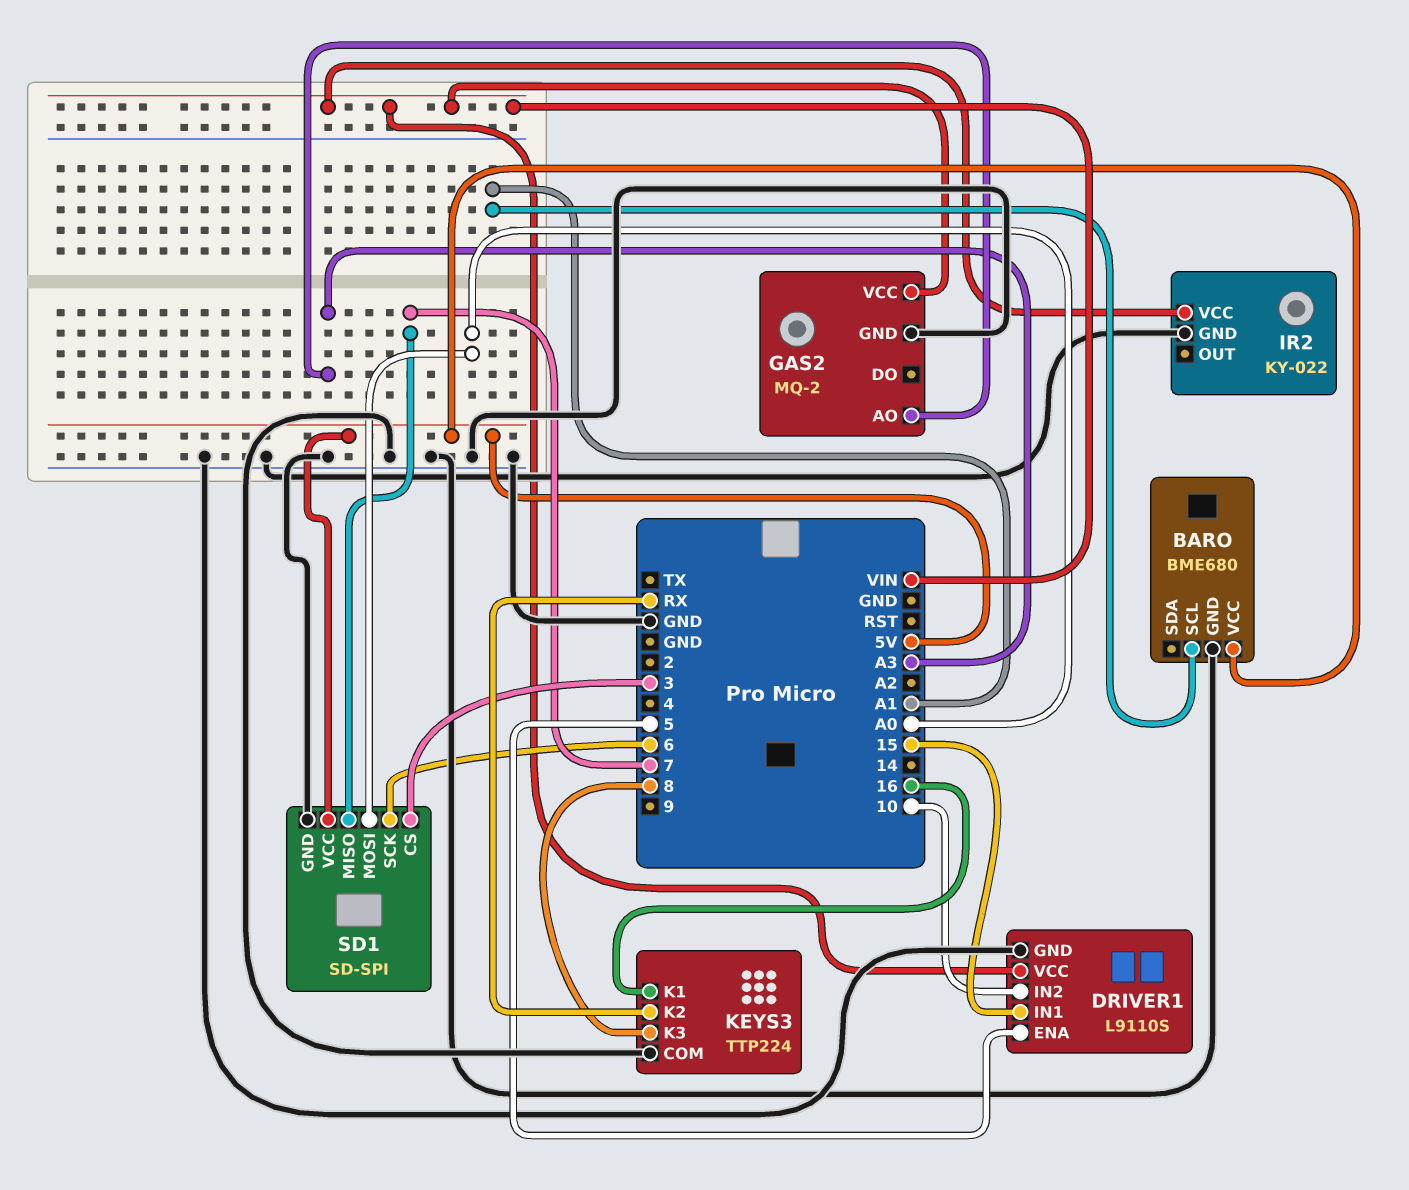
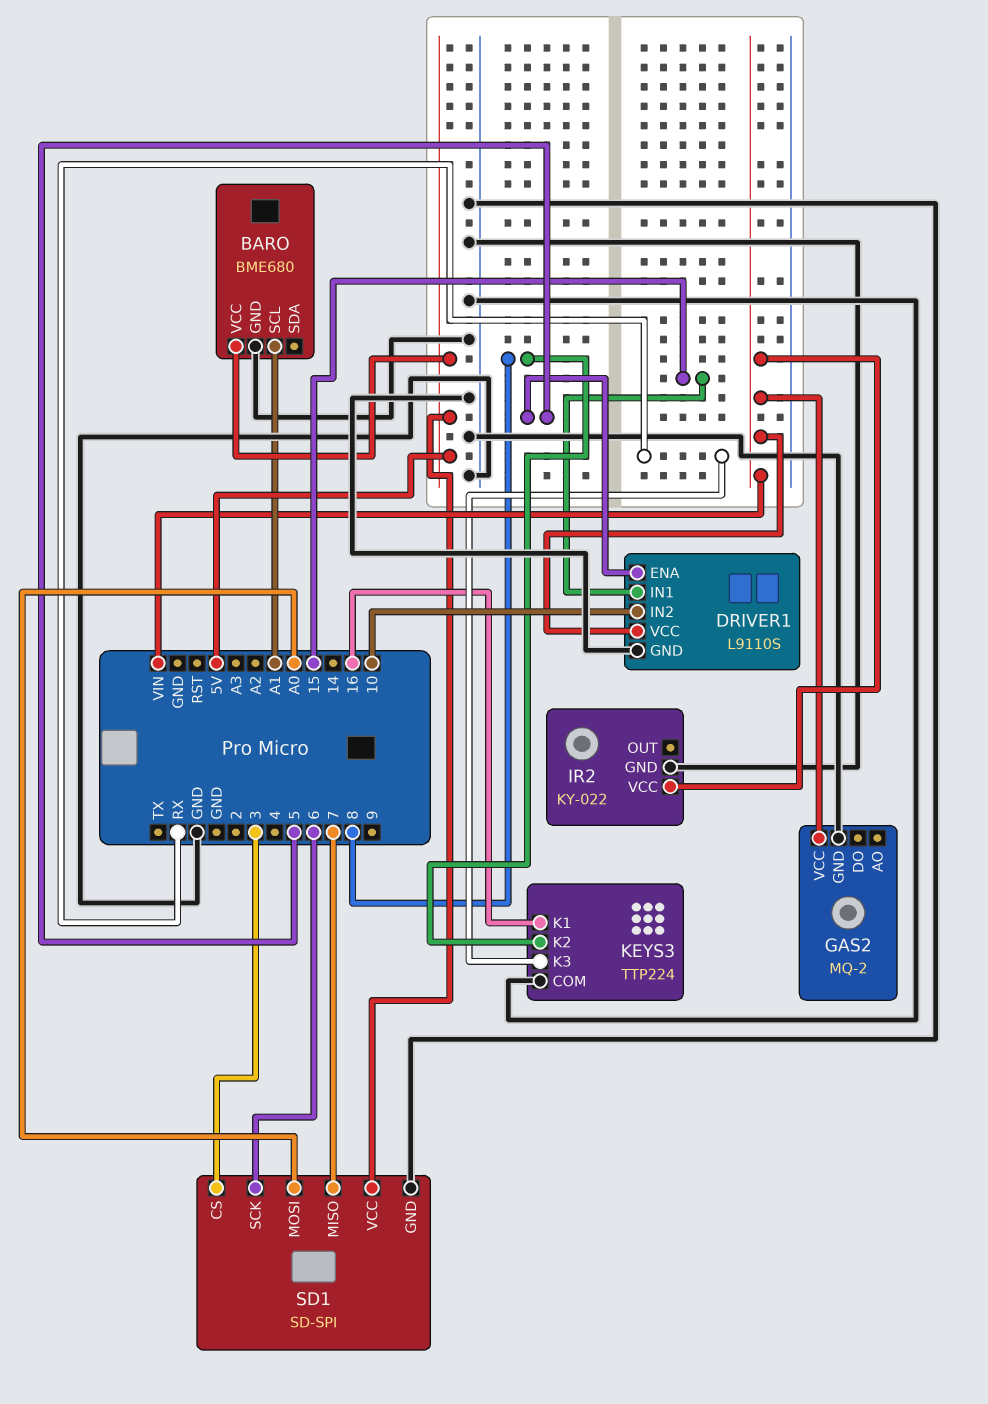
GAS2 pin AO: A3 -> none
KEYS3 pin K2: RX -> 8
KEYS3 pin K3: 8 -> RX

